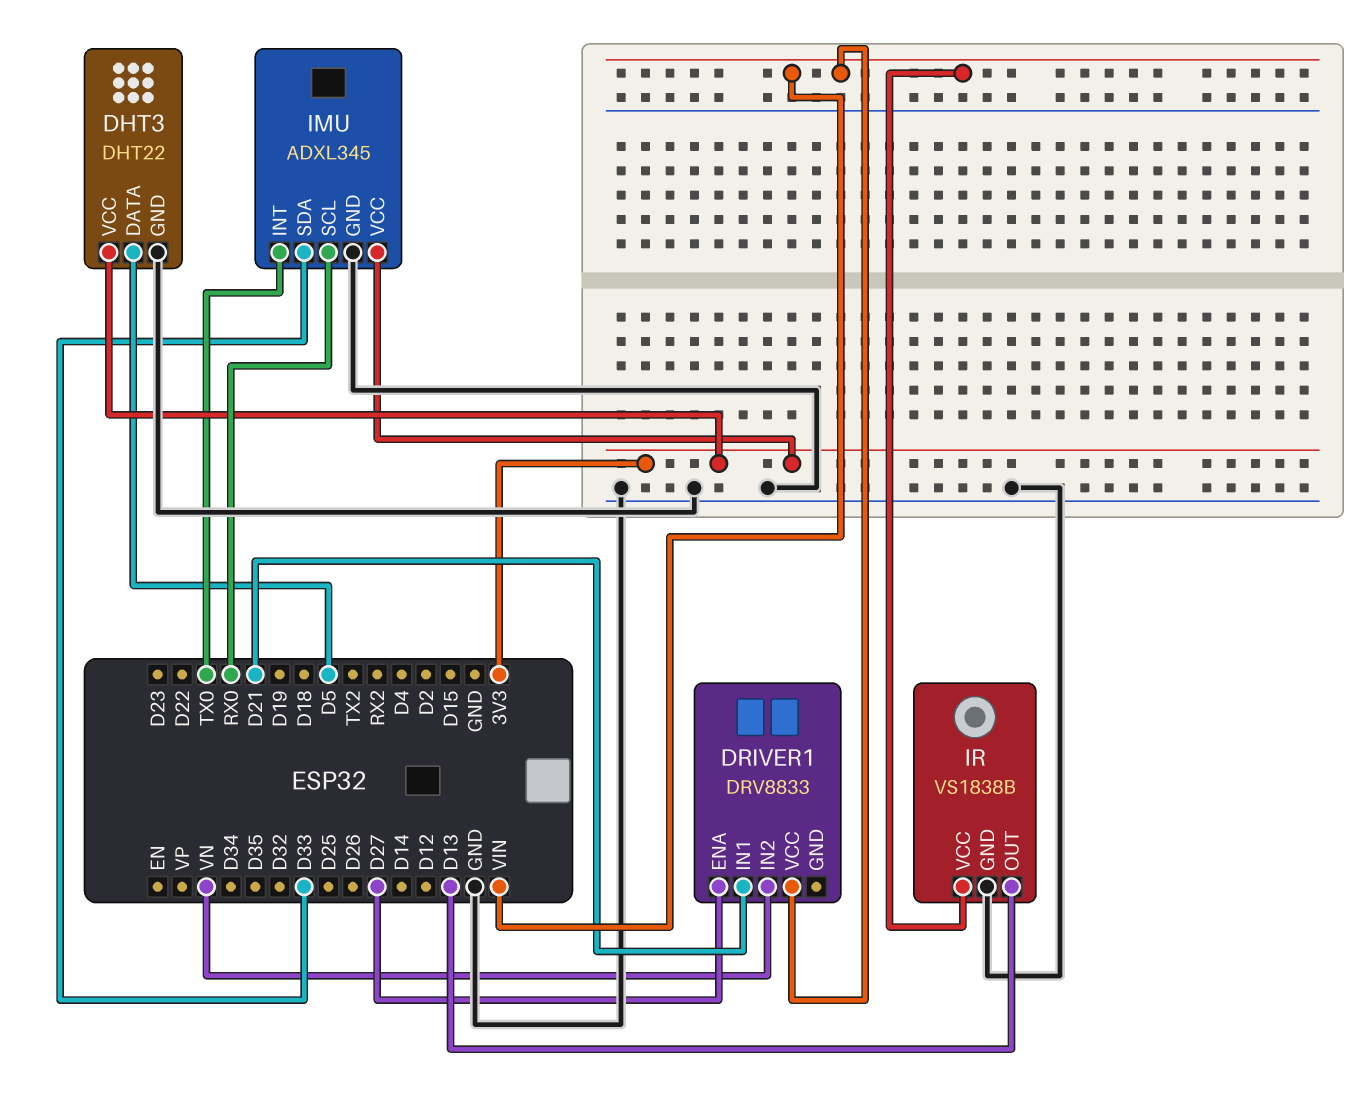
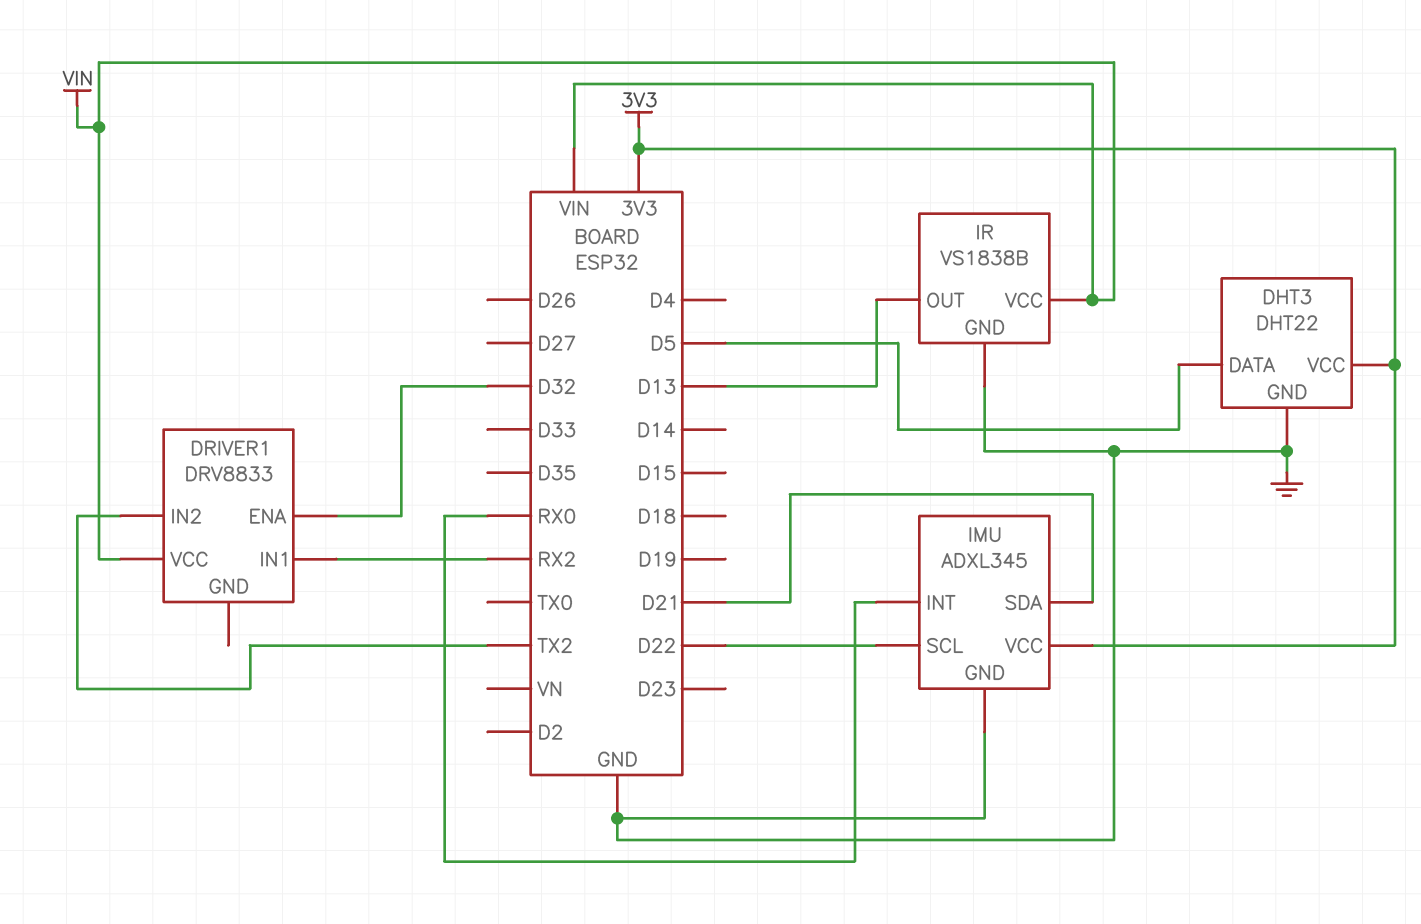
DRIVER1 pin ENA: D27 -> D32
DRIVER1 pin IN1: D21 -> RX2
DRIVER1 pin IN2: VN -> TX2
IMU pin INT: TX0 -> RX0
IMU pin SCL: RX0 -> D22
IMU pin SDA: D33 -> D21

